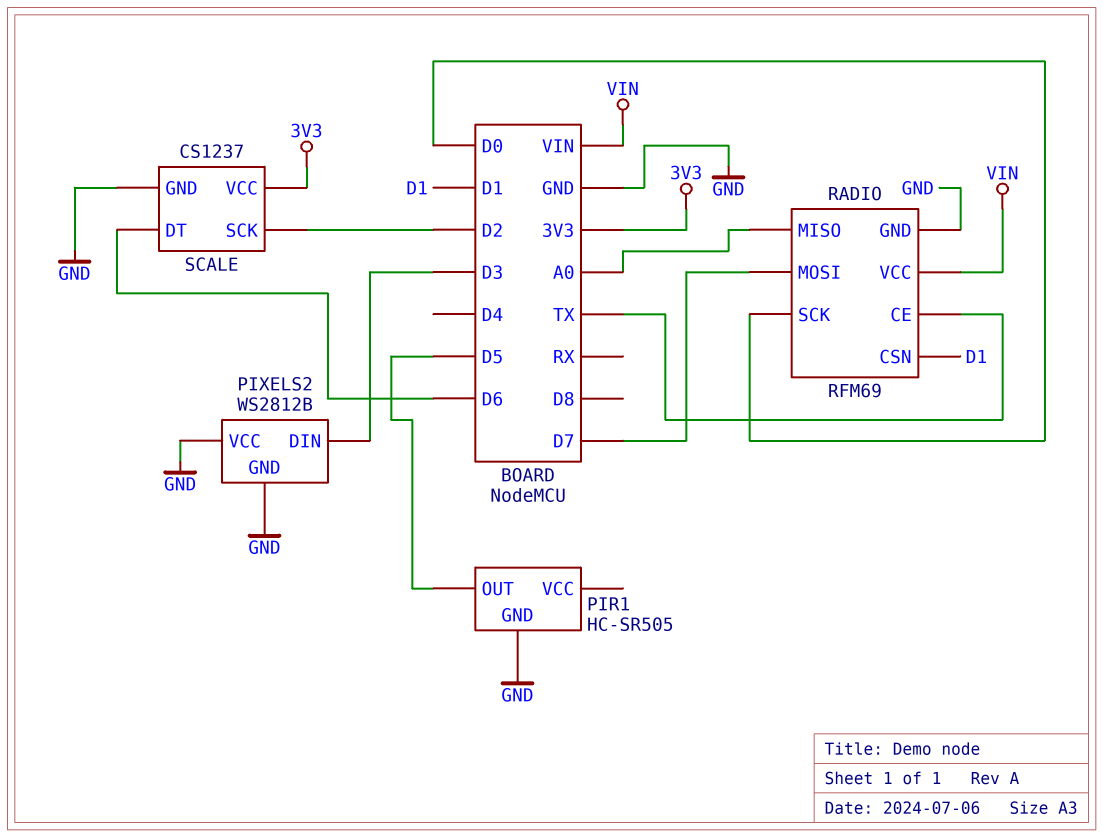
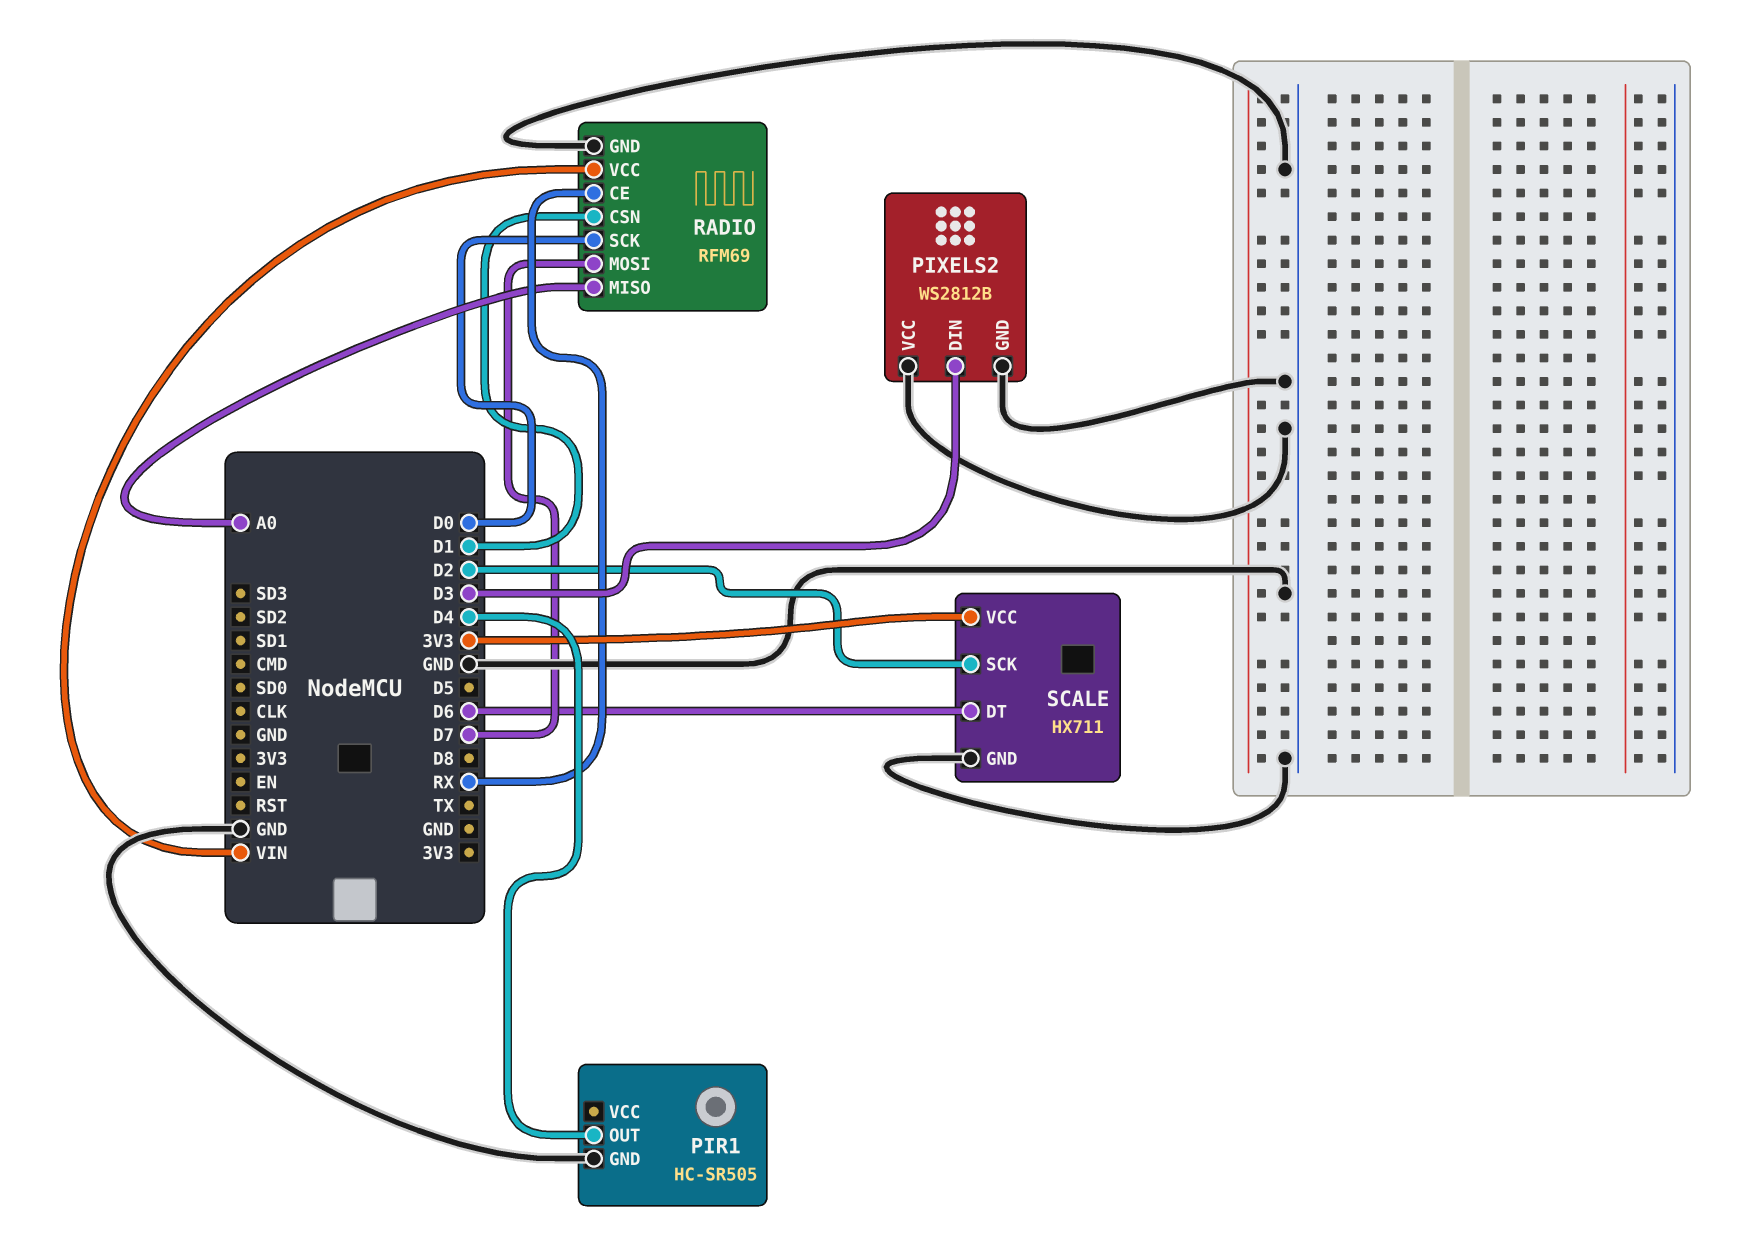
PIR1 pin OUT: D5 -> D4
RADIO pin CE: TX -> RX
SCALE: CS1237 -> HX711

